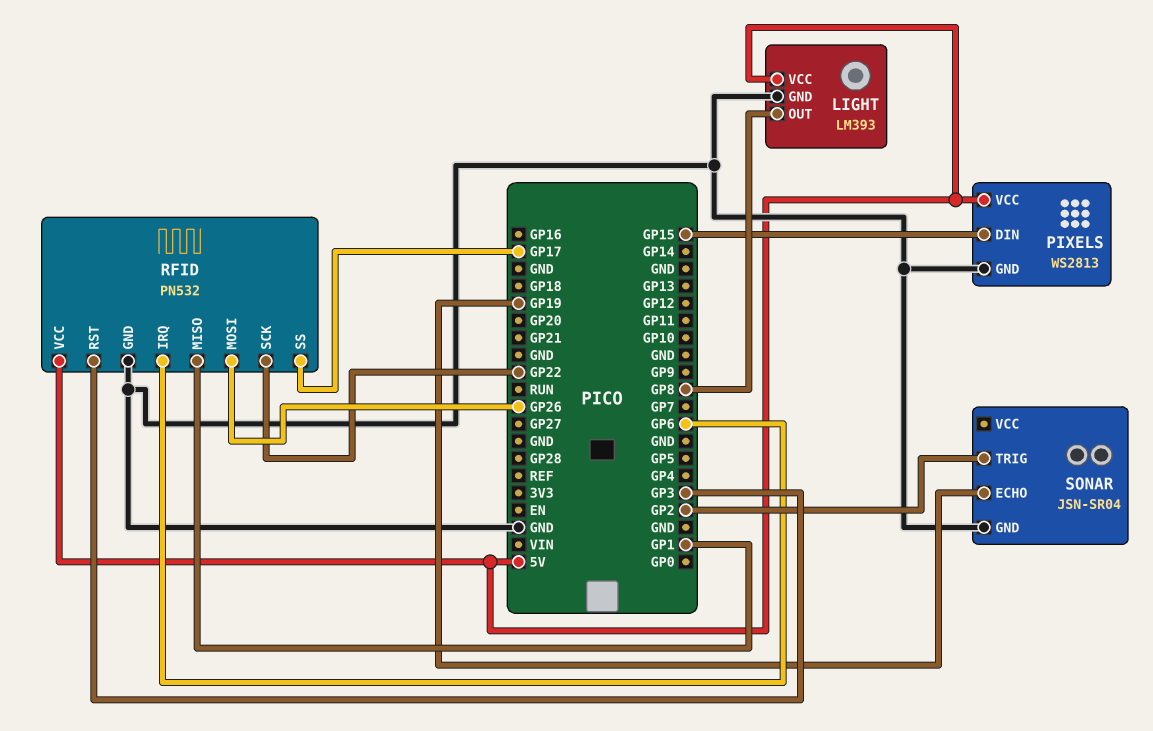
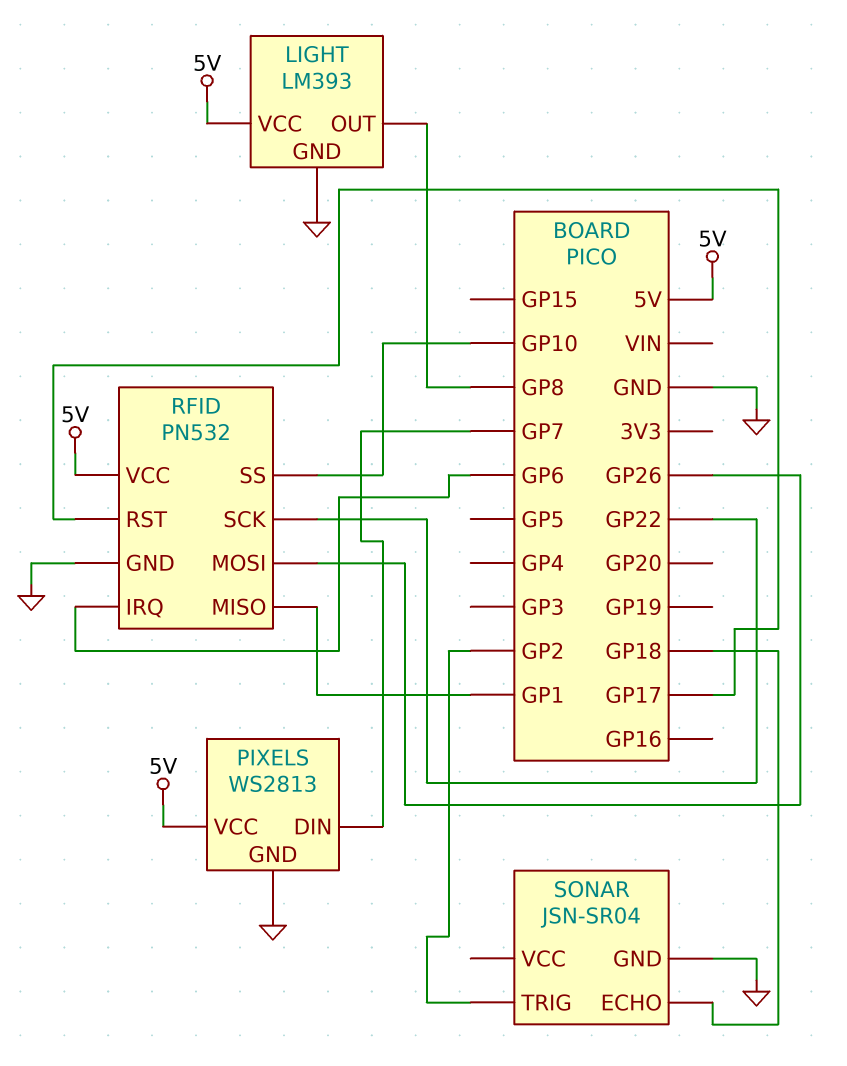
PIXELS pin DIN: GP15 -> GP7
RFID pin RST: GP3 -> GP17
RFID pin SS: GP17 -> GP10
SONAR pin ECHO: GP19 -> GP18

